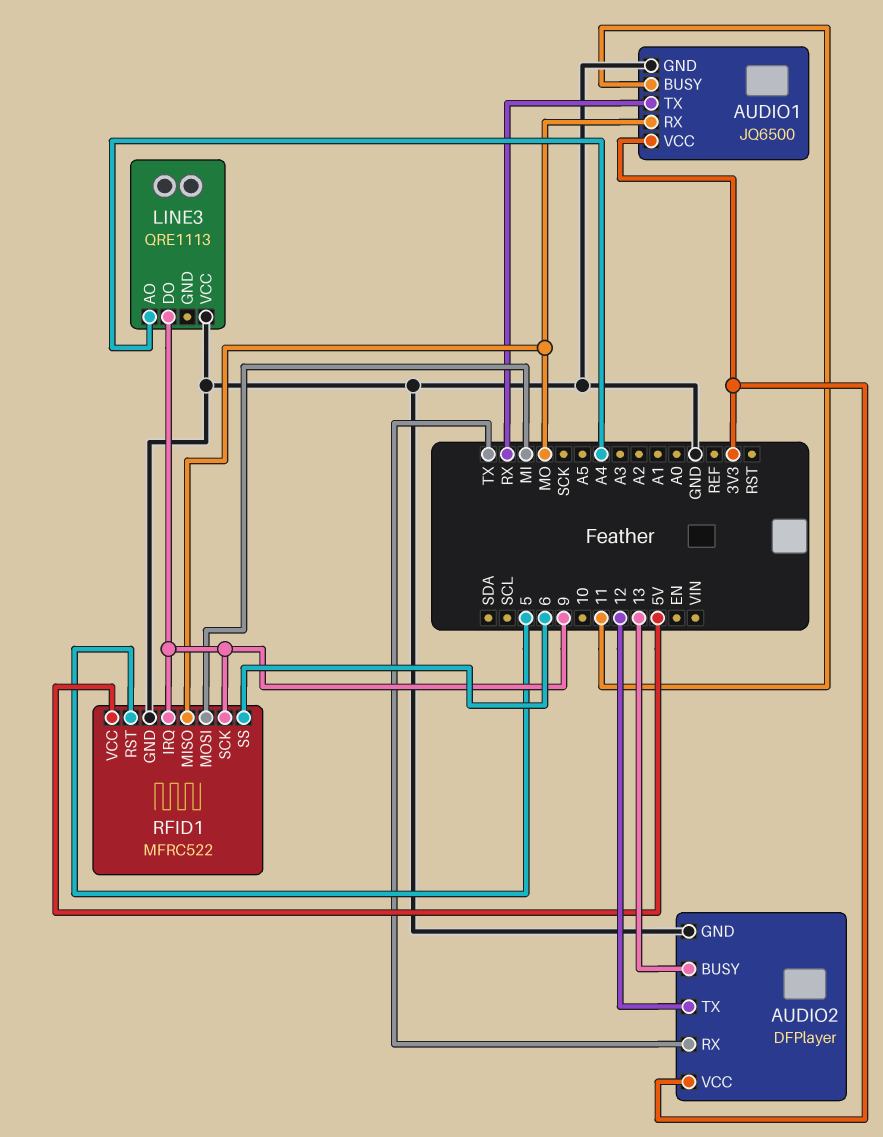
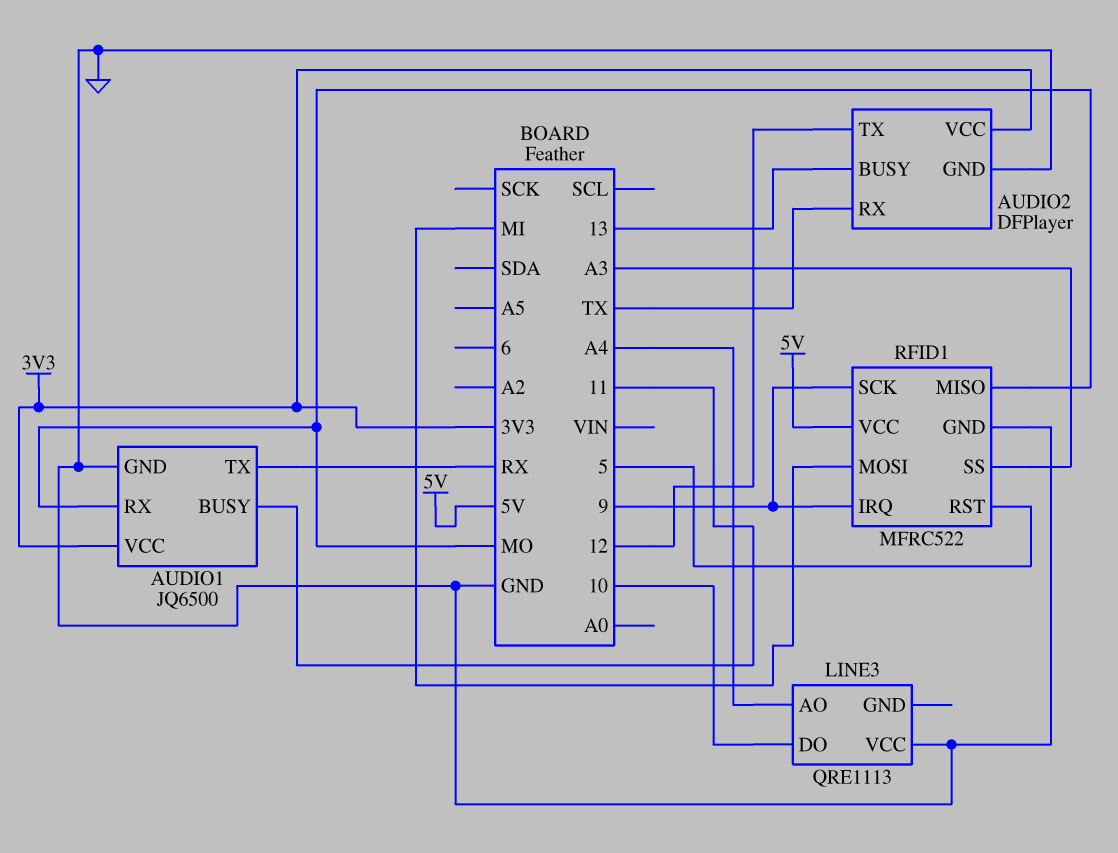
LINE3 pin DO: 9 -> 10
RFID1 pin SS: 6 -> A3

